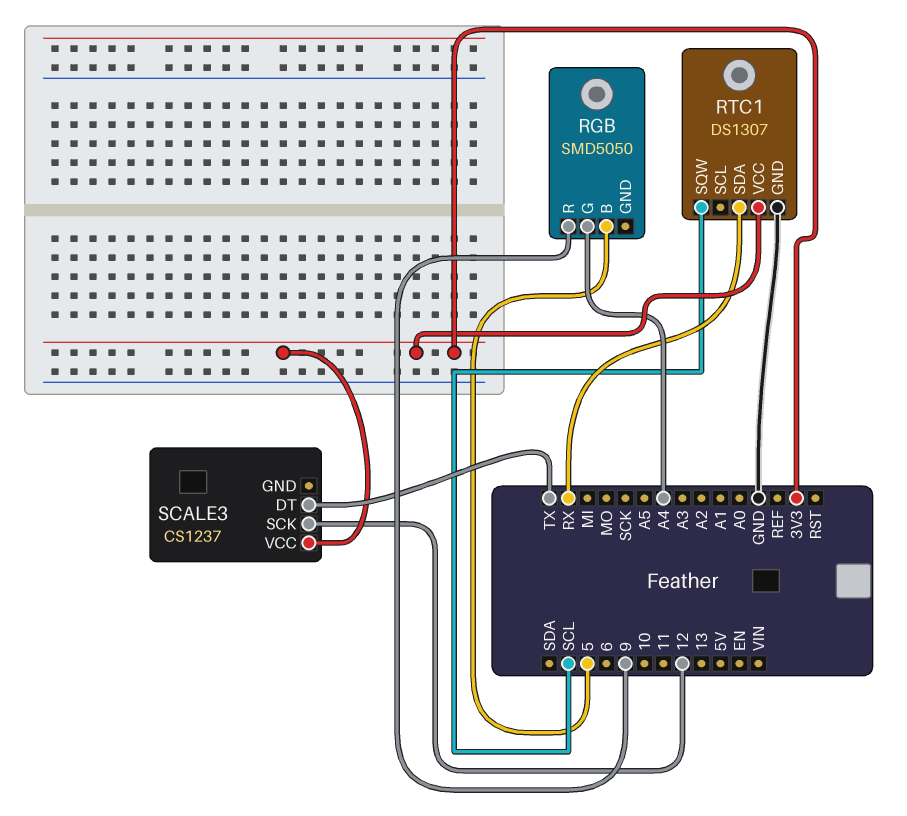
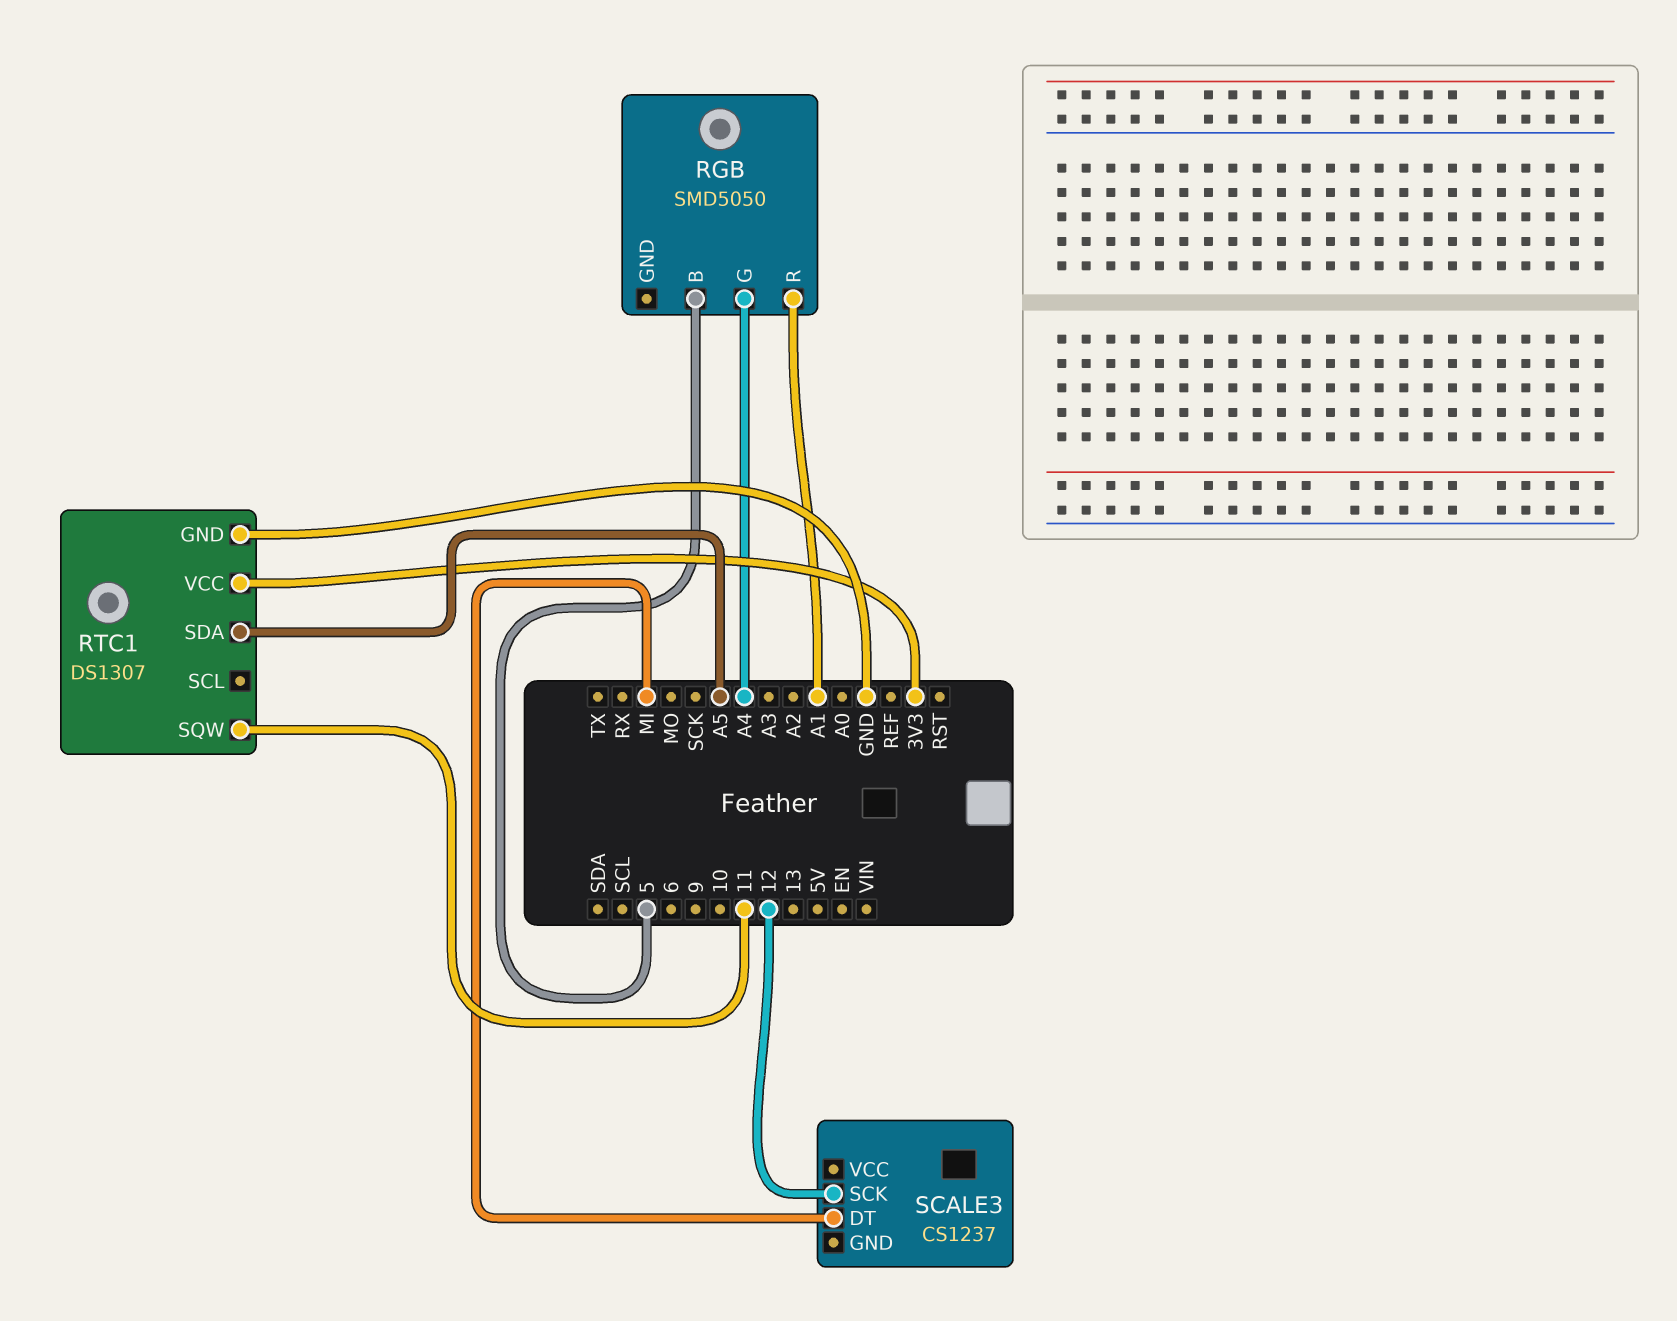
RGB pin R: 9 -> A1
RTC1 pin SDA: RX -> A5
RTC1 pin SQW: SCL -> 11
SCALE3 pin DT: TX -> MI
SCALE3 pin VCC: 3V3 -> none

